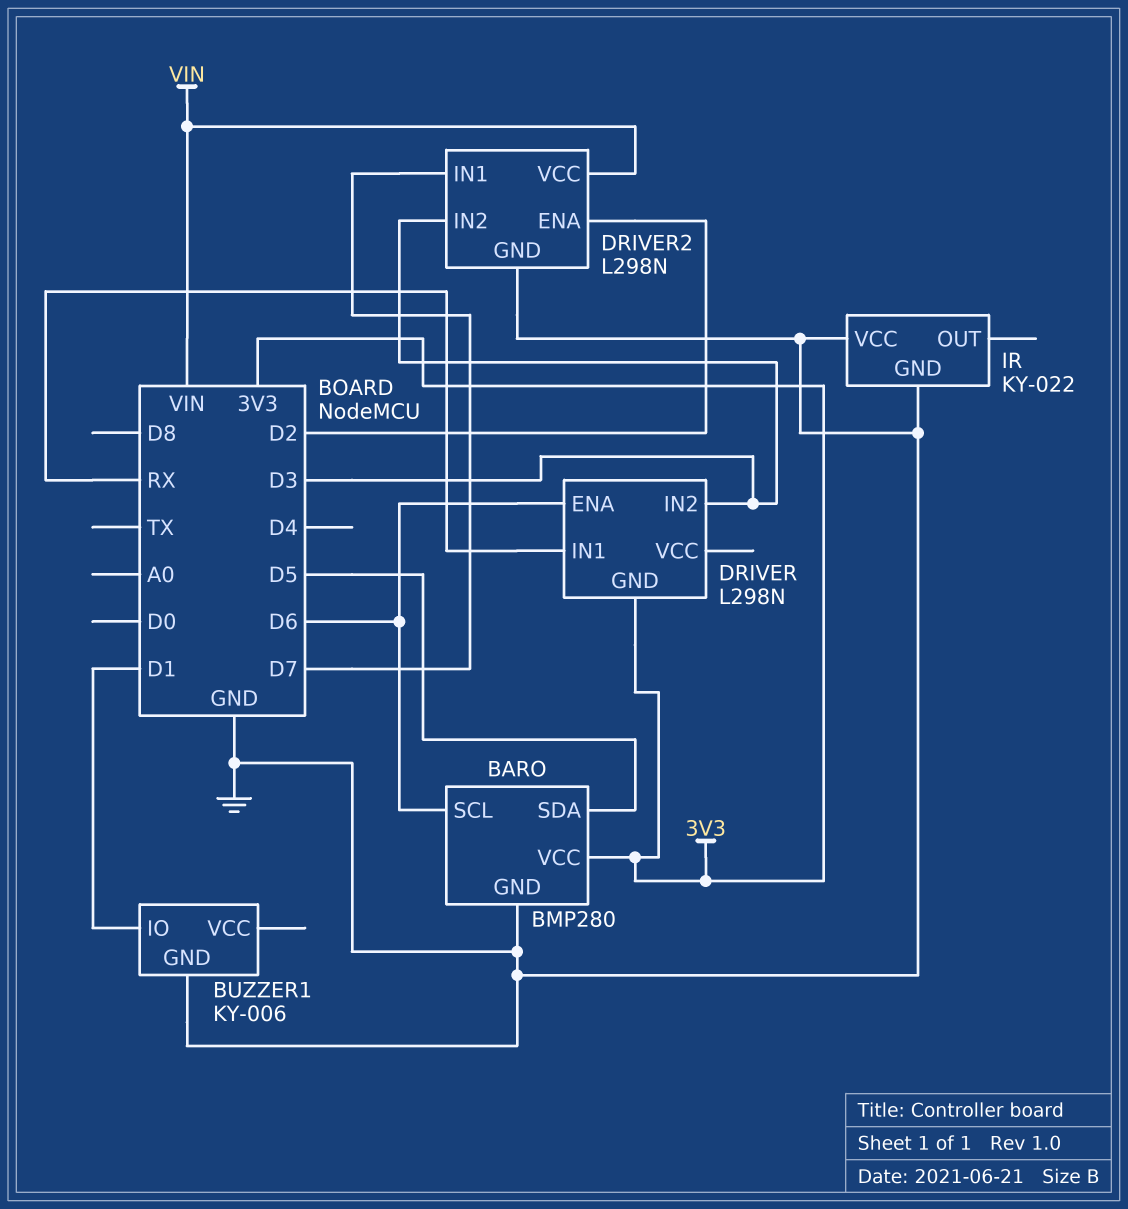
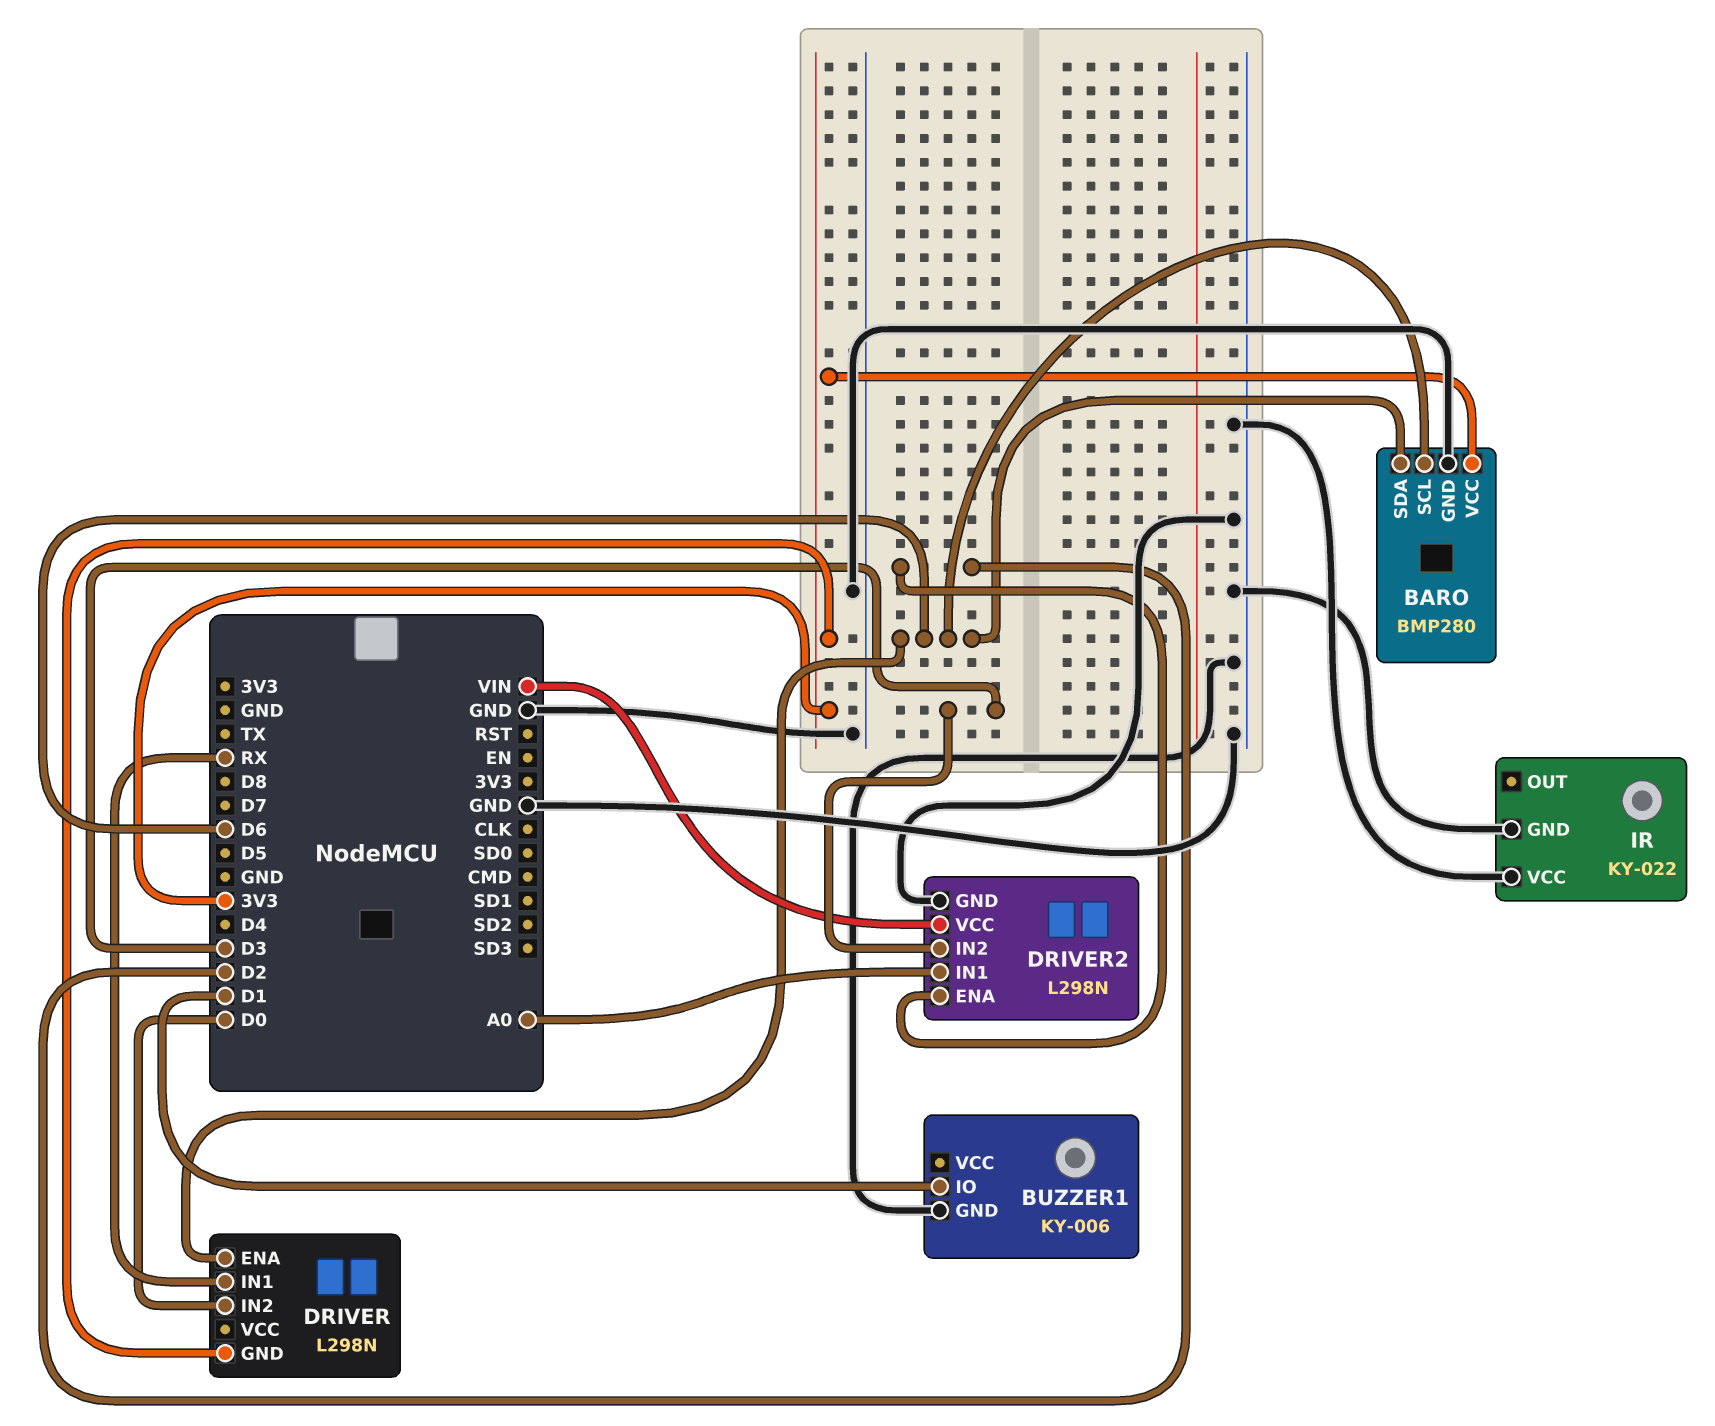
BARO pin SDA: D5 -> D6
DRIVER pin IN2: D3 -> D0
DRIVER2 pin IN1: D7 -> A0

